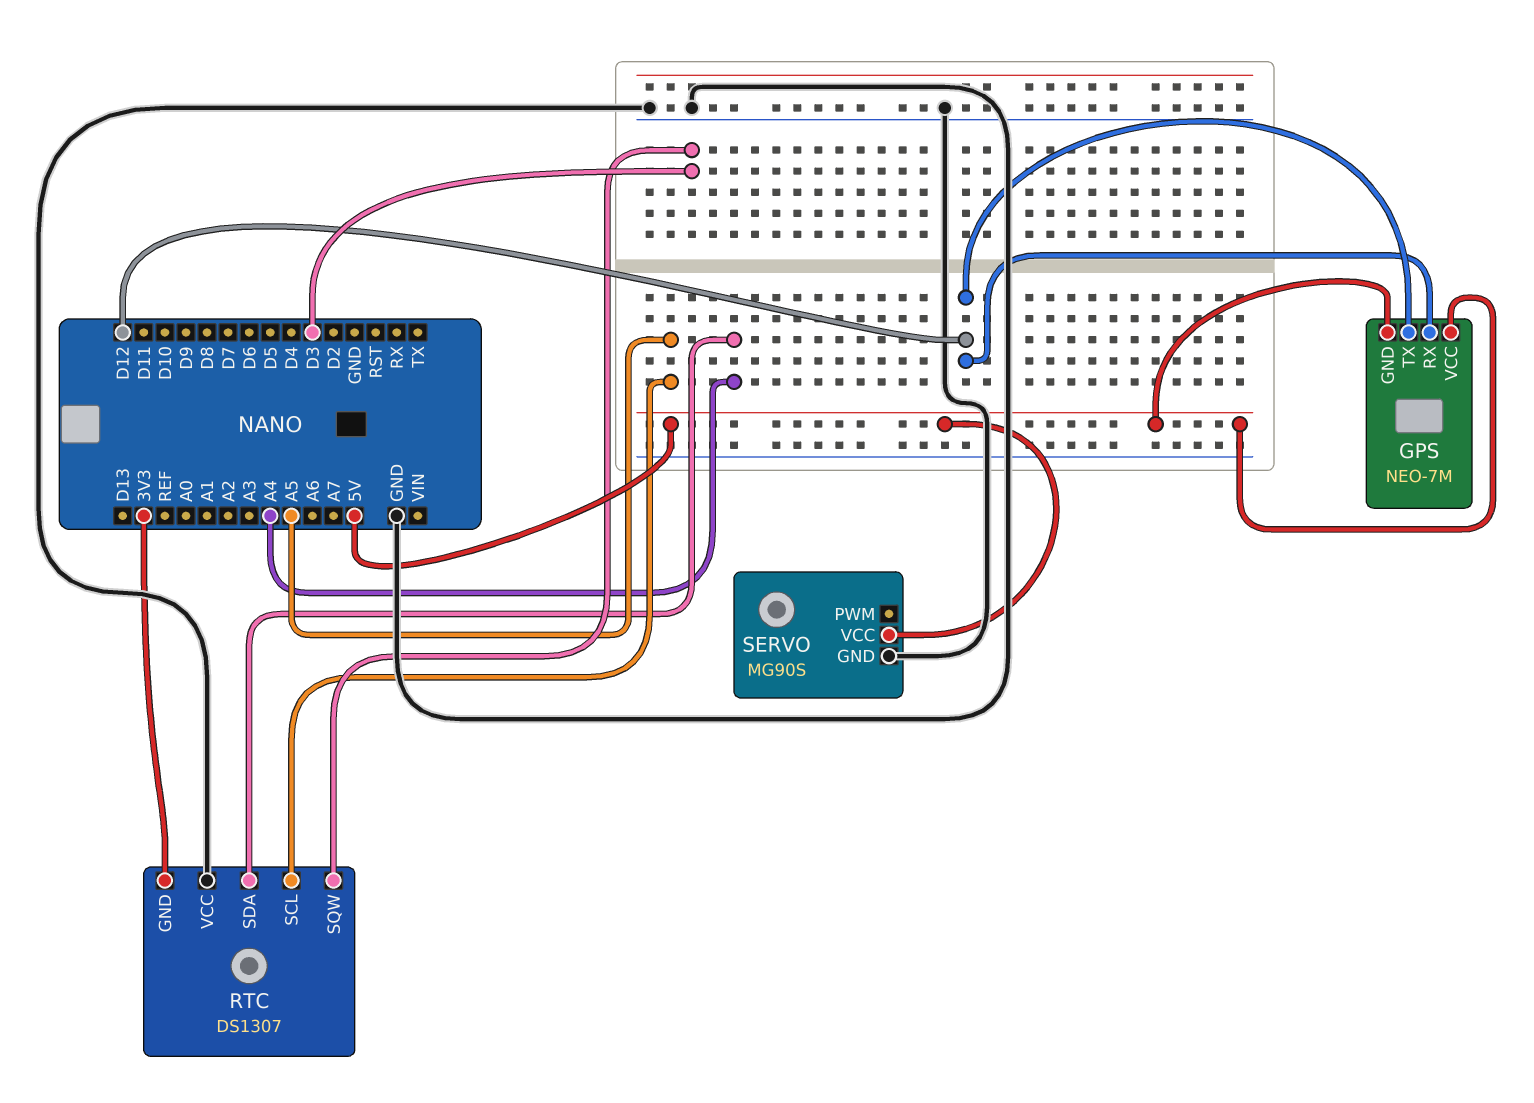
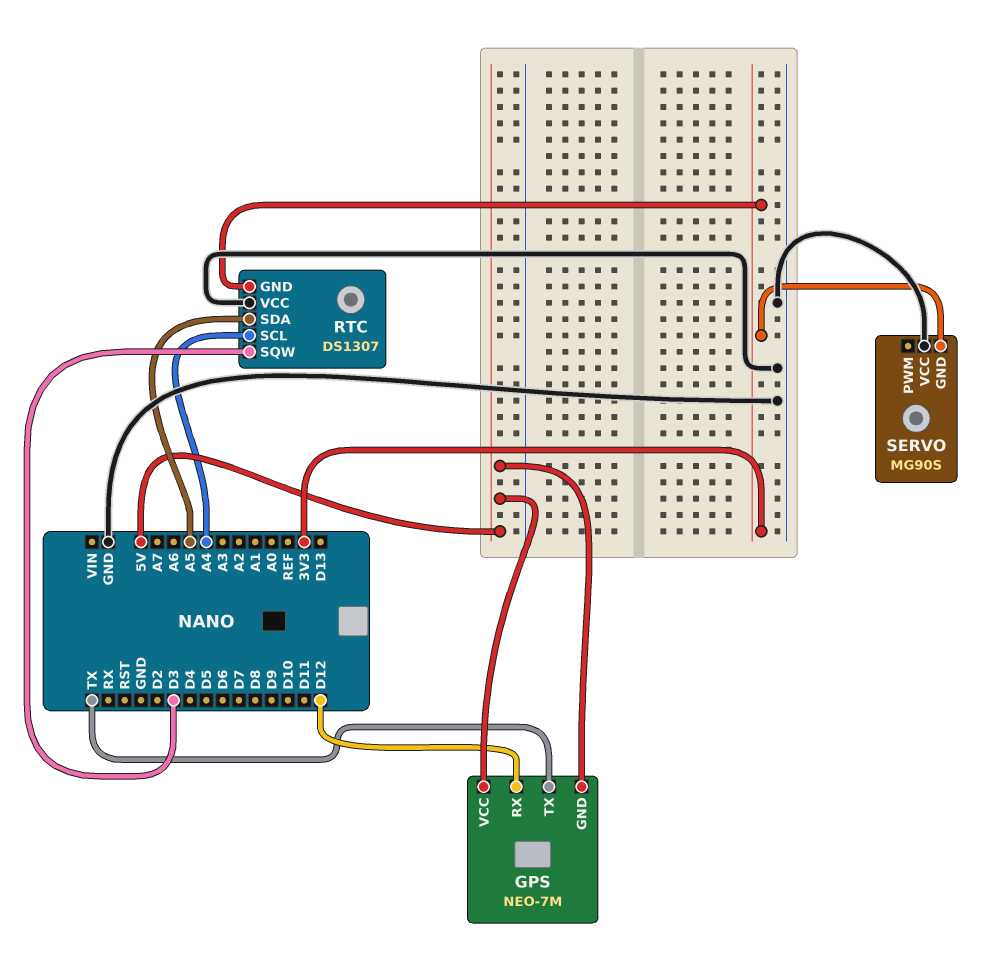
GPS pin TX: D12 -> TX
RTC pin SCL: A5 -> A4
RTC pin SDA: A4 -> A5
SERVO pin GND: GND -> 3V3
SERVO pin VCC: 5V -> GND

